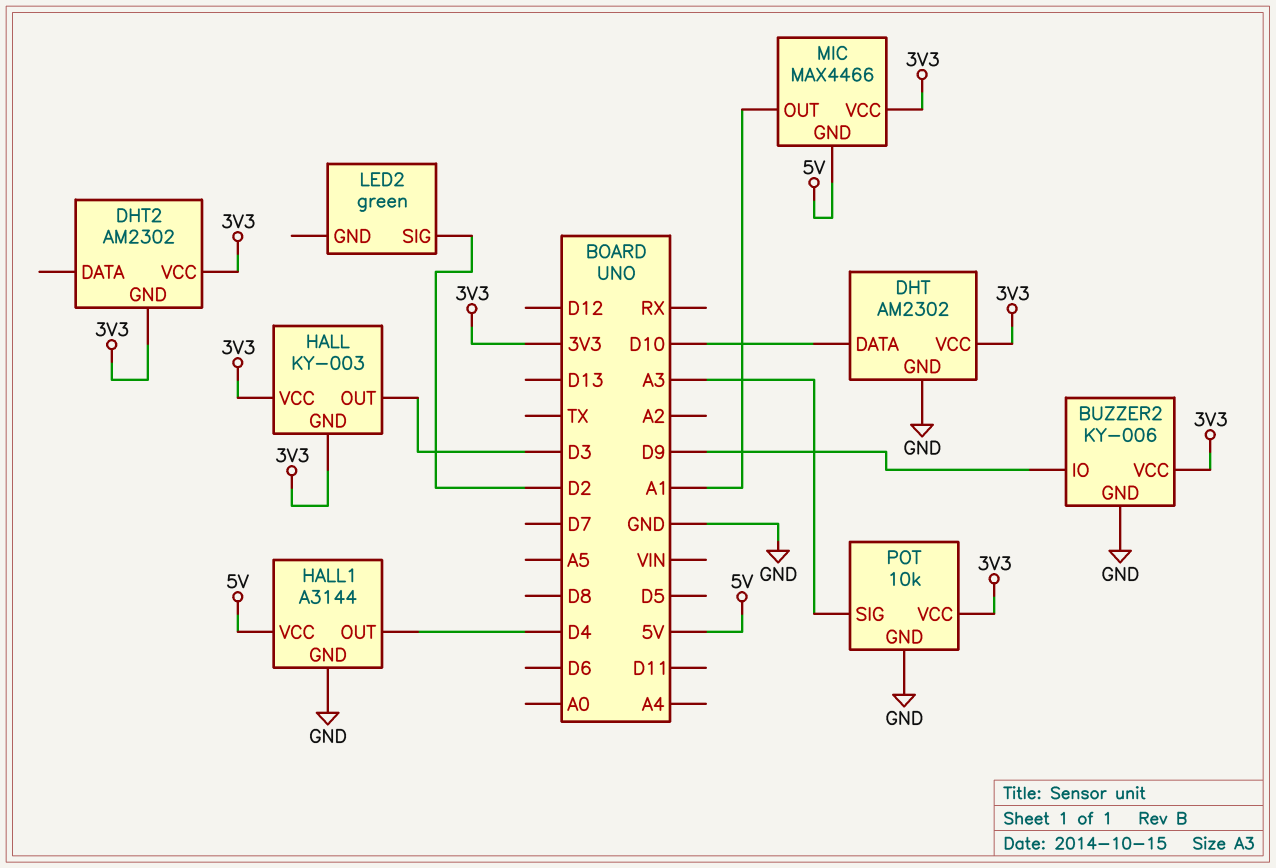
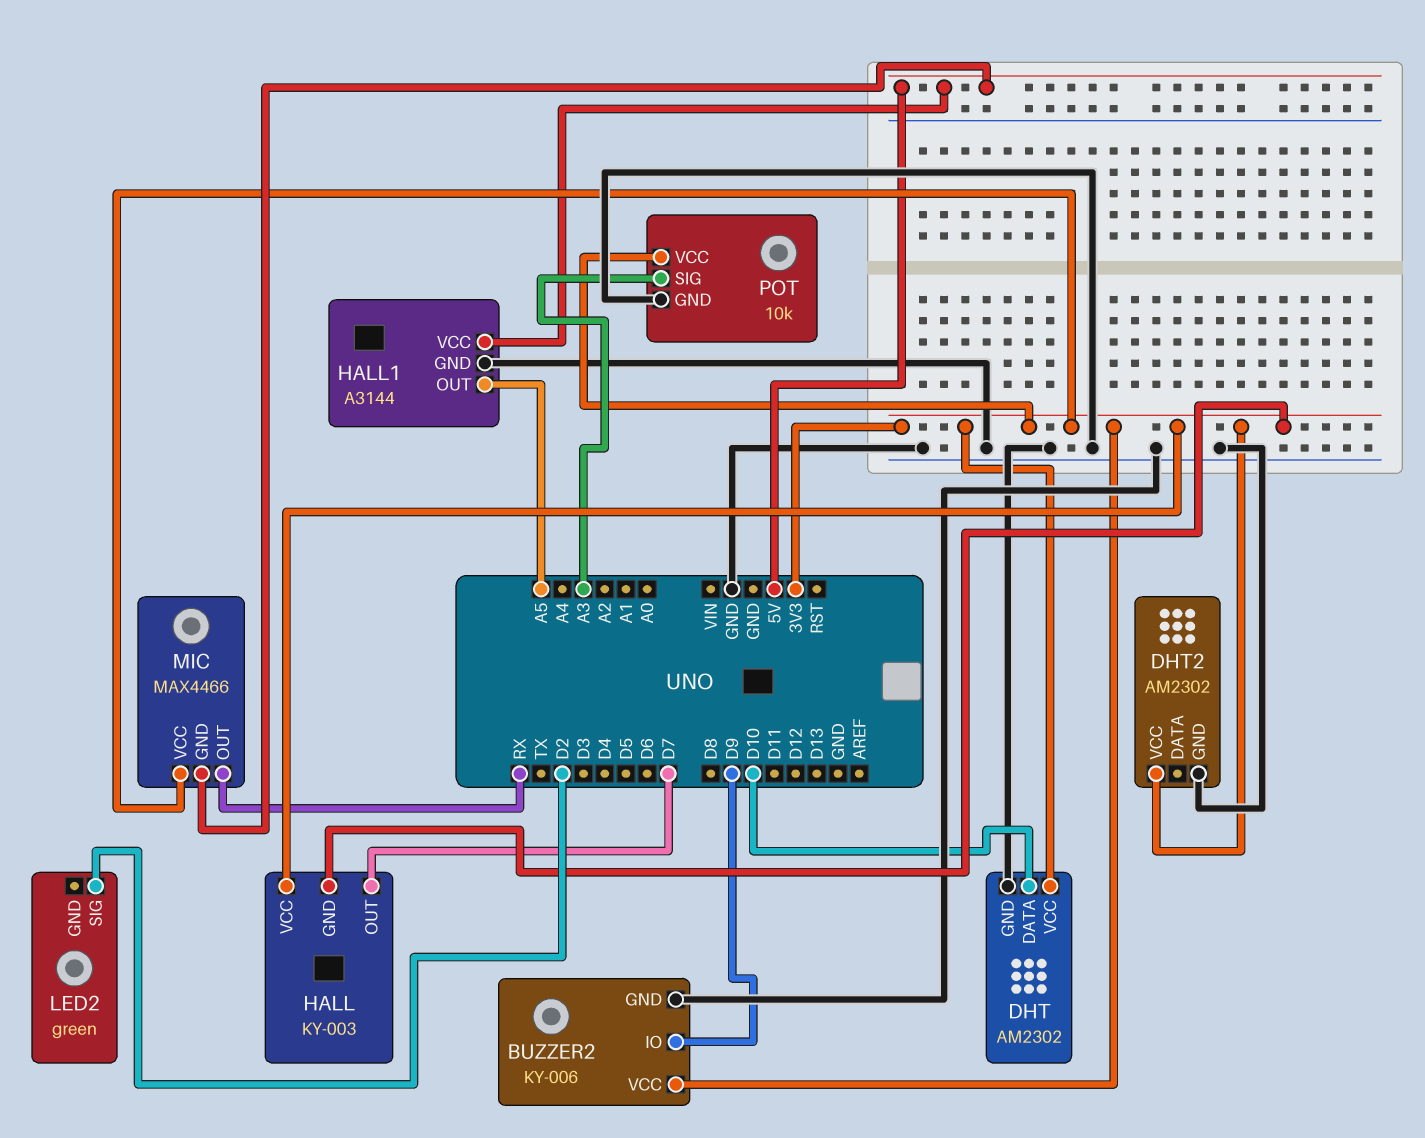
DHT2 pin GND: 3V3 -> GND
HALL pin OUT: D3 -> D7
HALL1 pin OUT: D4 -> A5
MIC pin OUT: A1 -> RX

